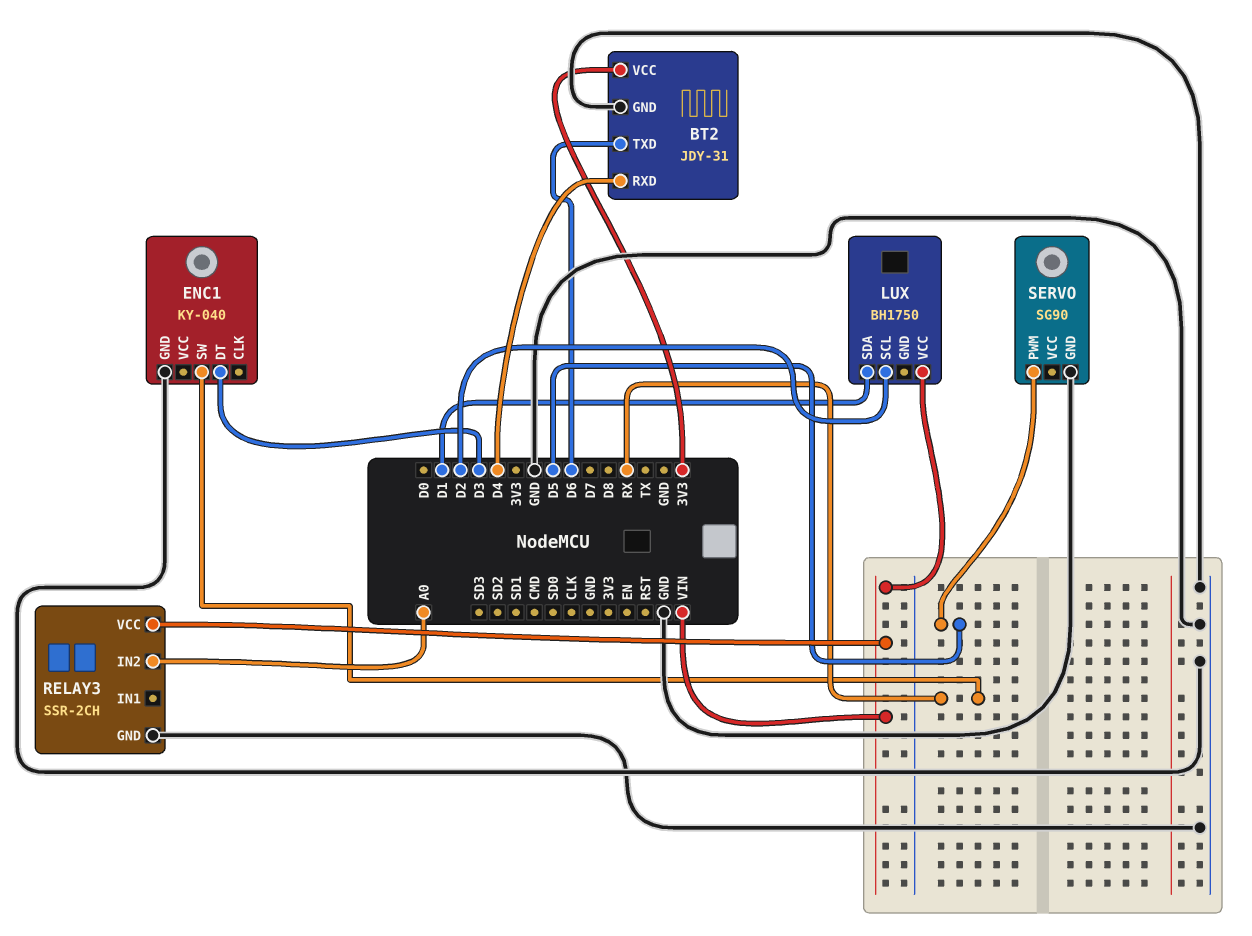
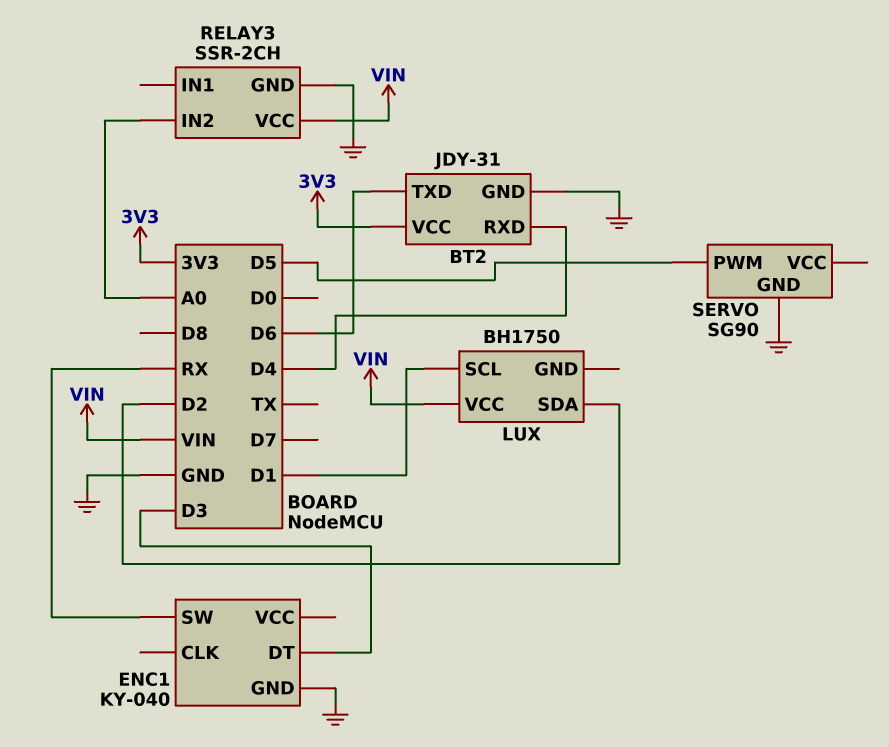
LUX pin SCL: D2 -> D1
LUX pin SDA: D1 -> D2

